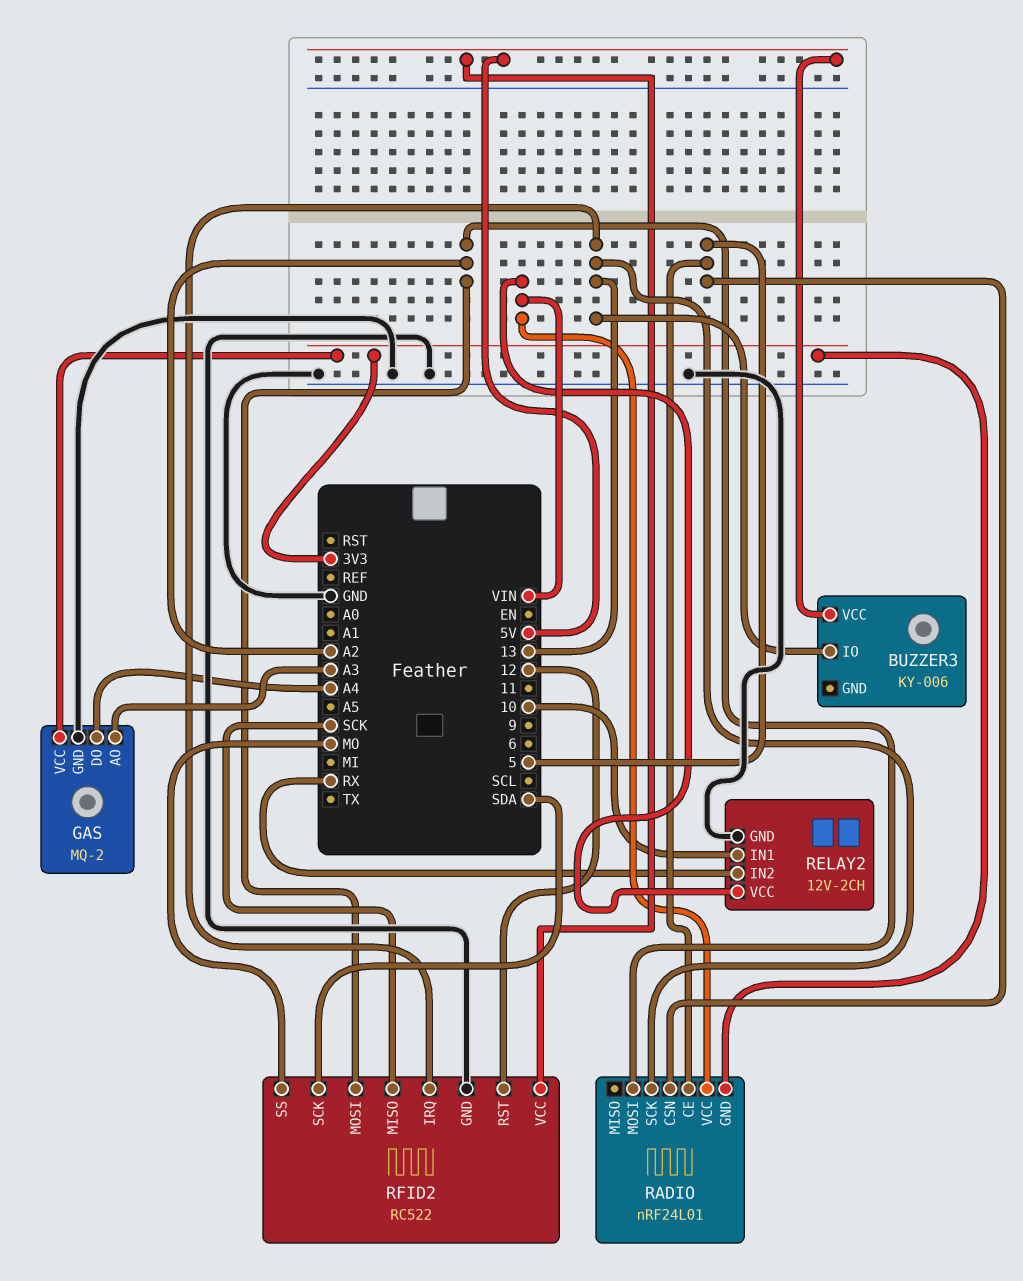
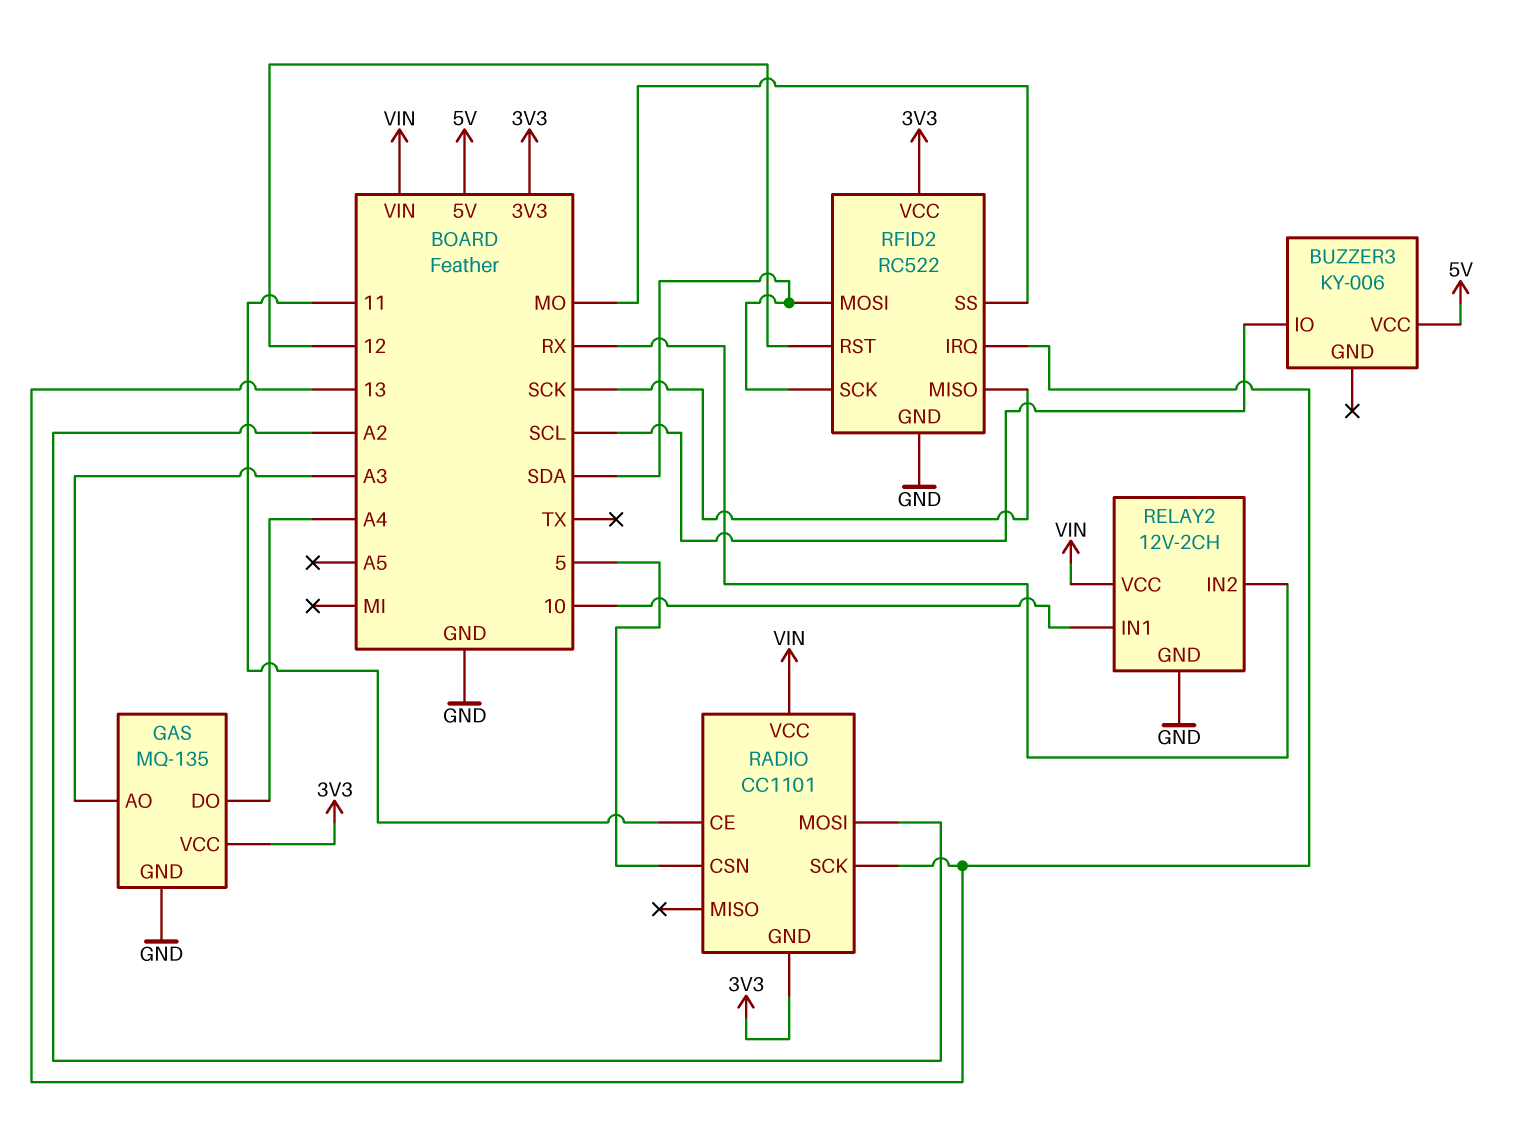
BUZZER3 pin IO: 13 -> SCL
GAS: MQ-2 -> MQ-135
RADIO: nRF24L01 -> CC1101
RADIO pin CE: 5 -> 11
RFID2 pin MOSI: A2 -> SDA
RFID2 pin VCC: 5V -> 3V3

